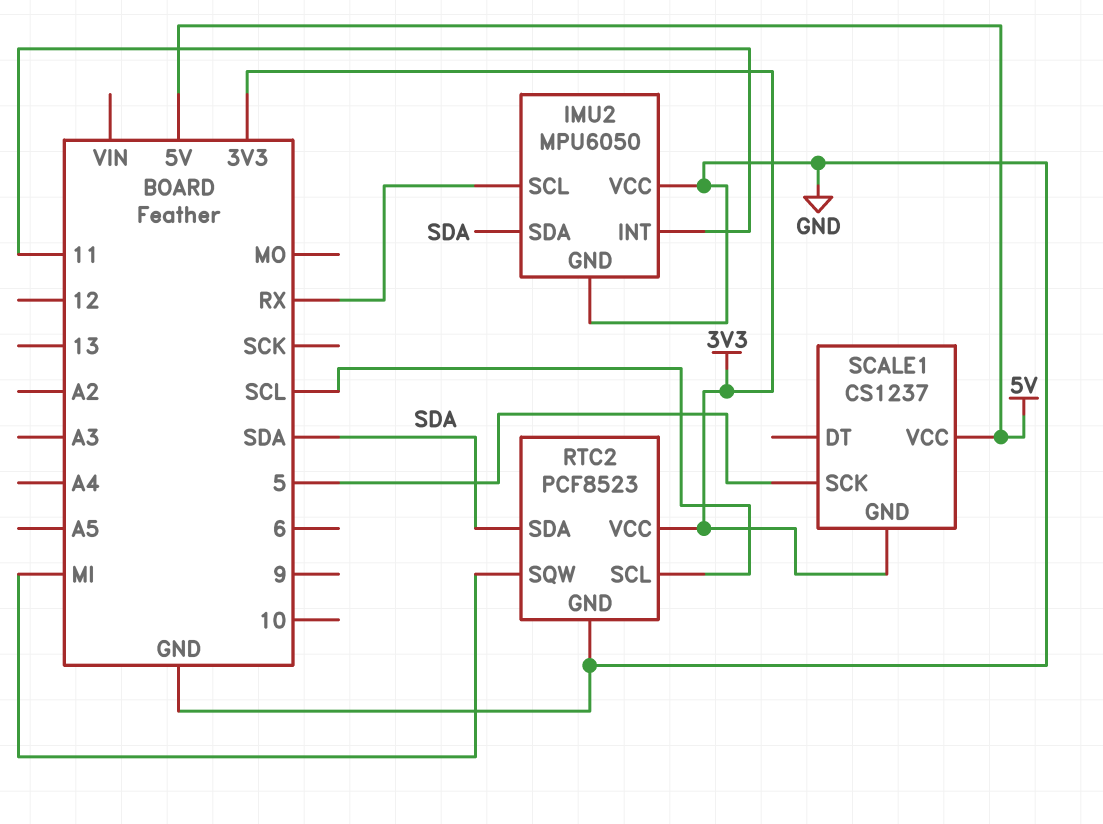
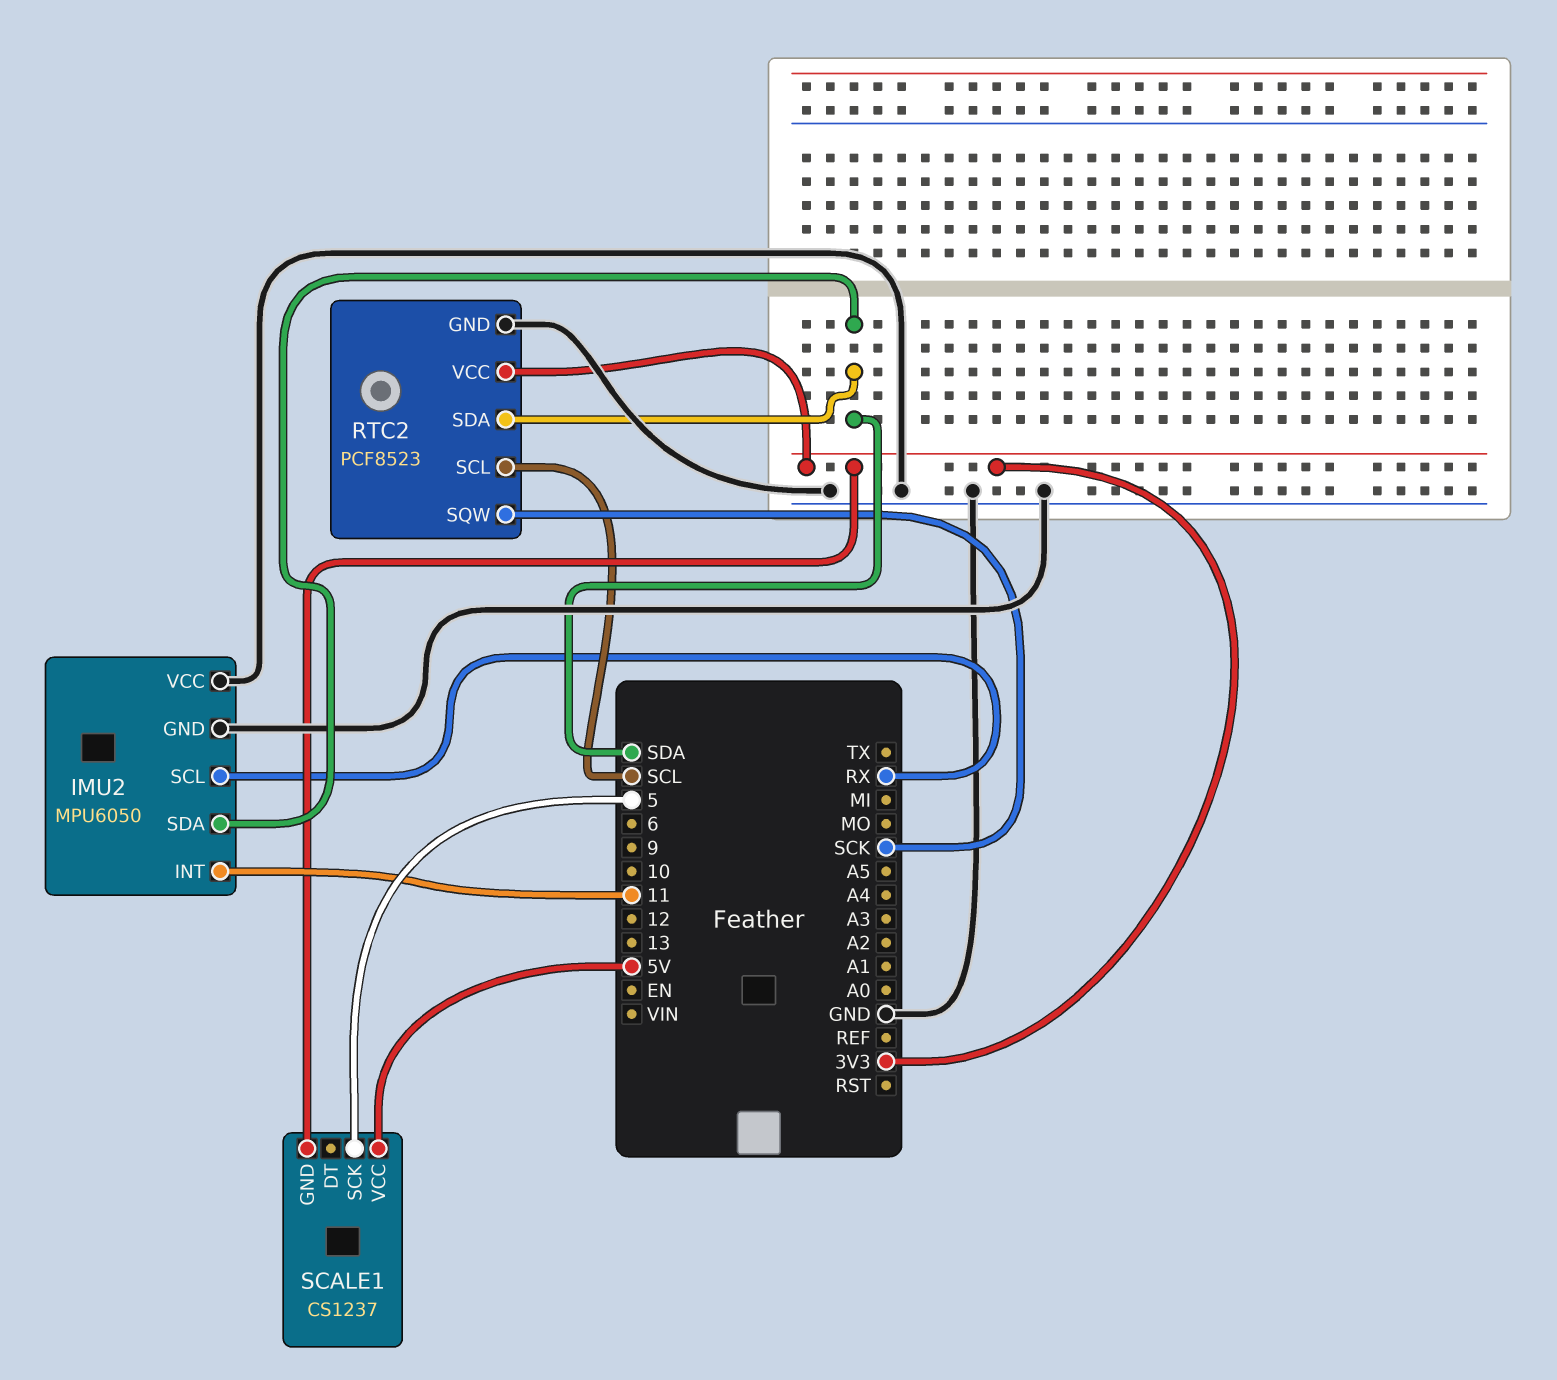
RTC2 pin SQW: MI -> SCK

